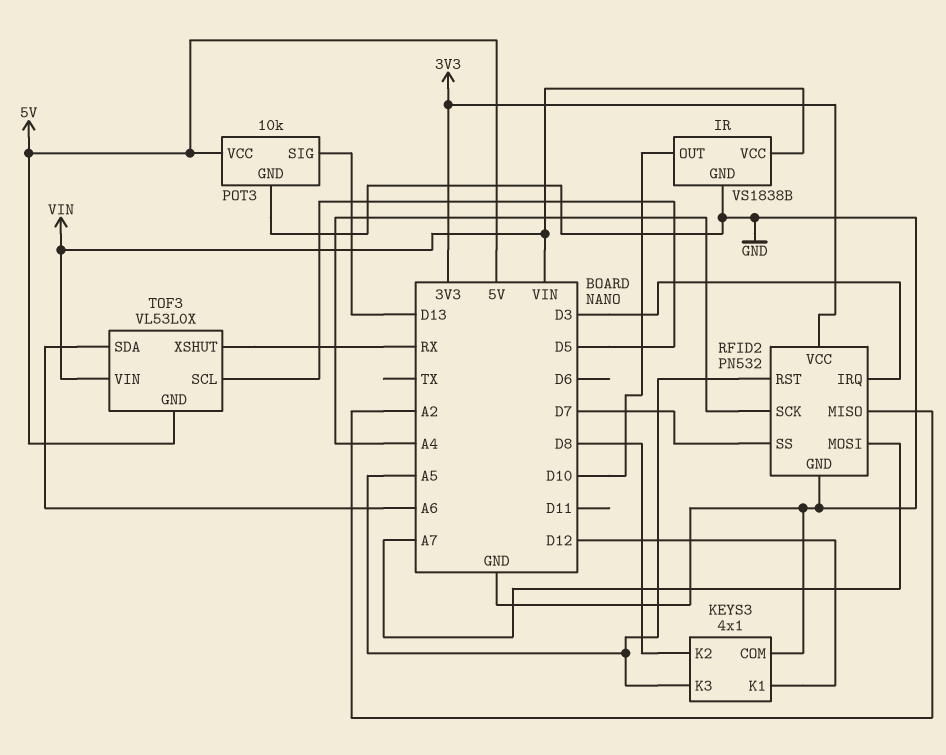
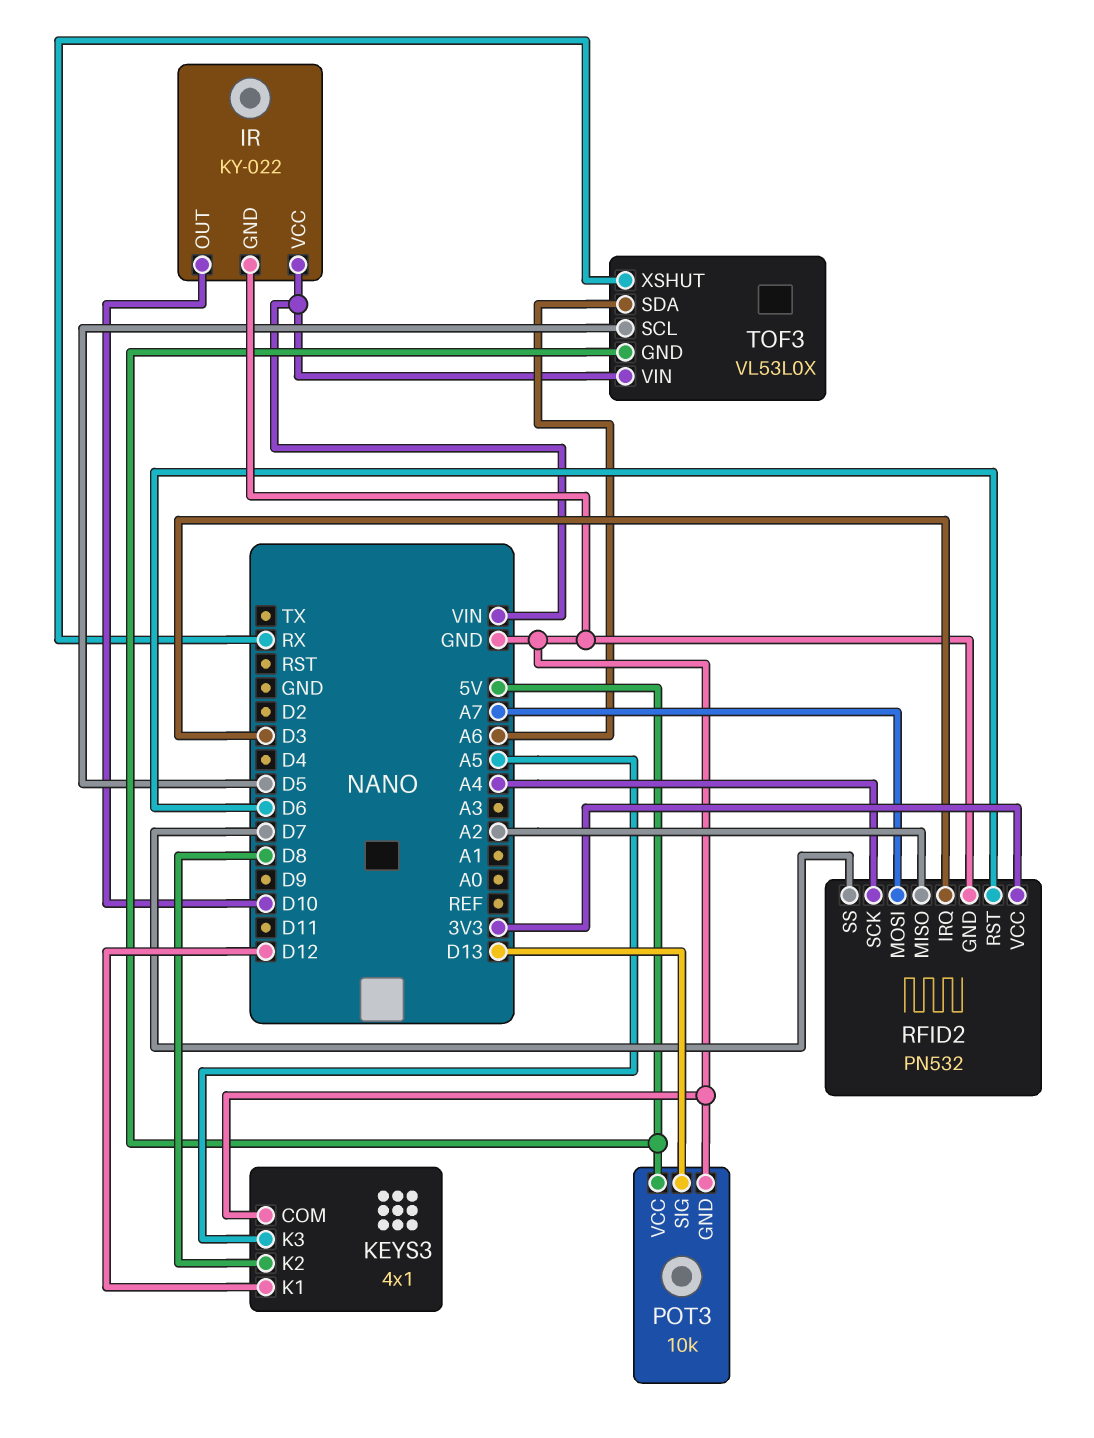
IR: VS1838B -> KY-022
RFID2 pin RST: A5 -> D6

